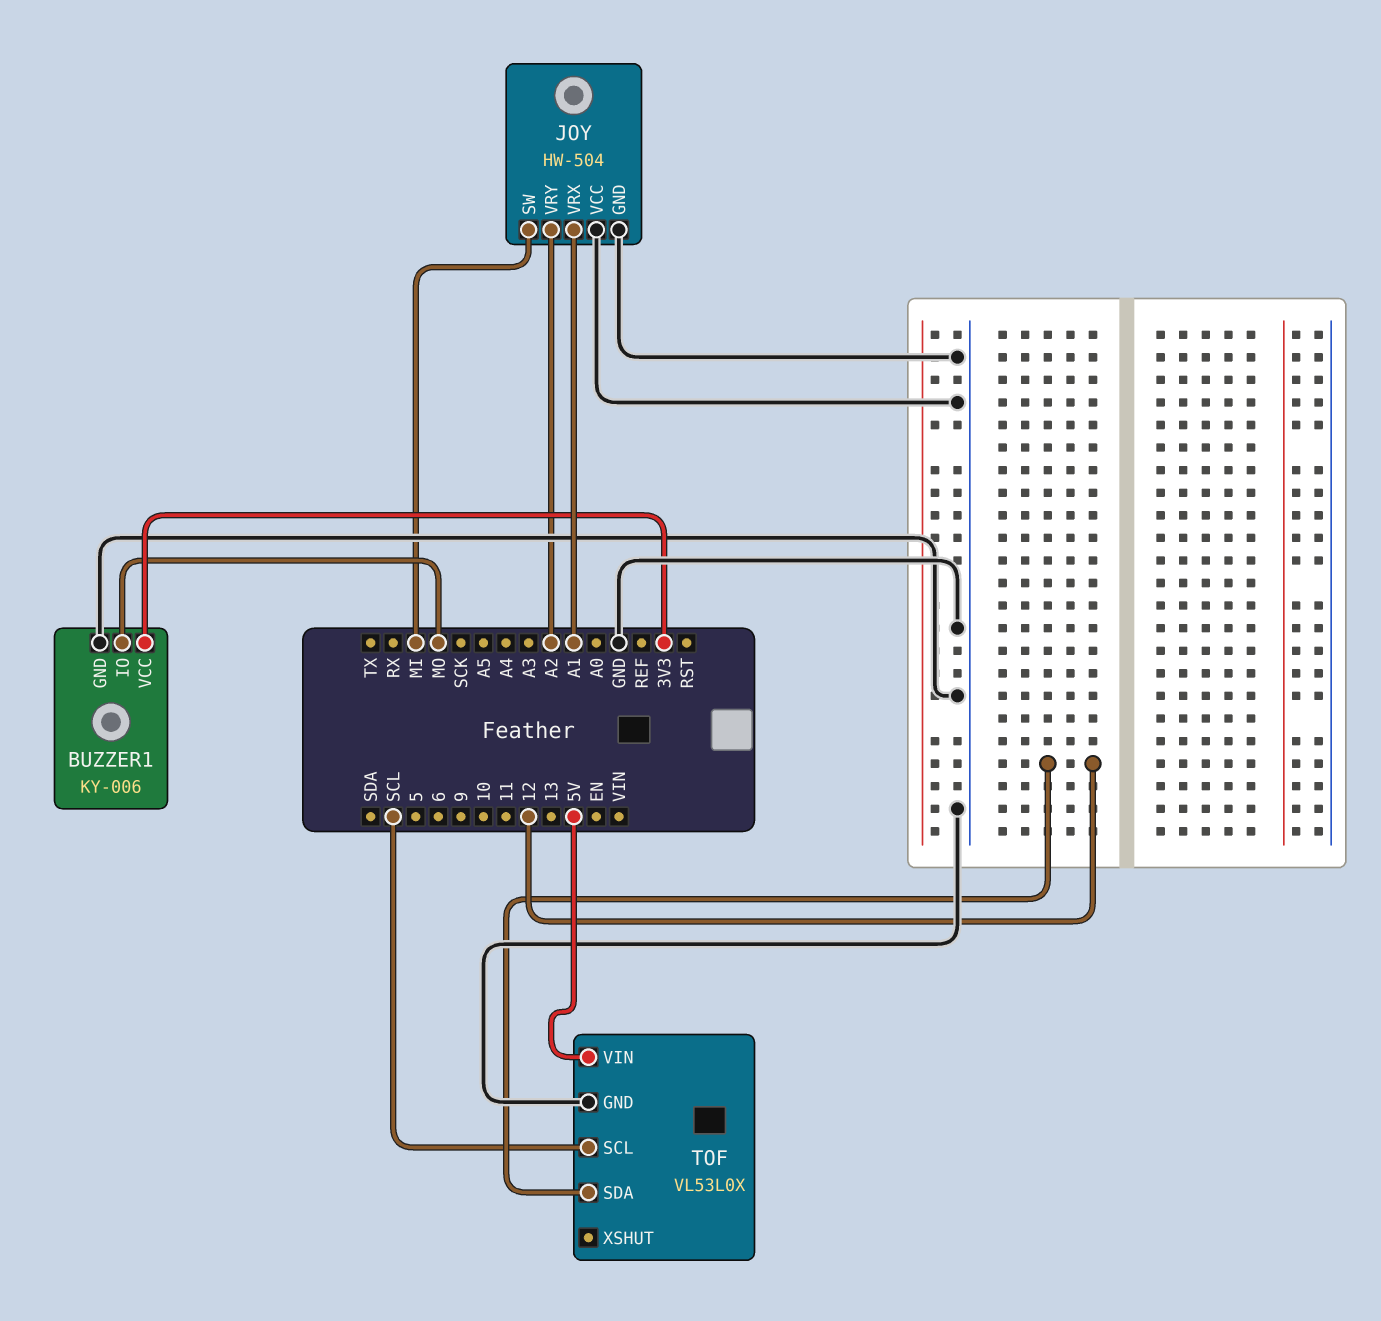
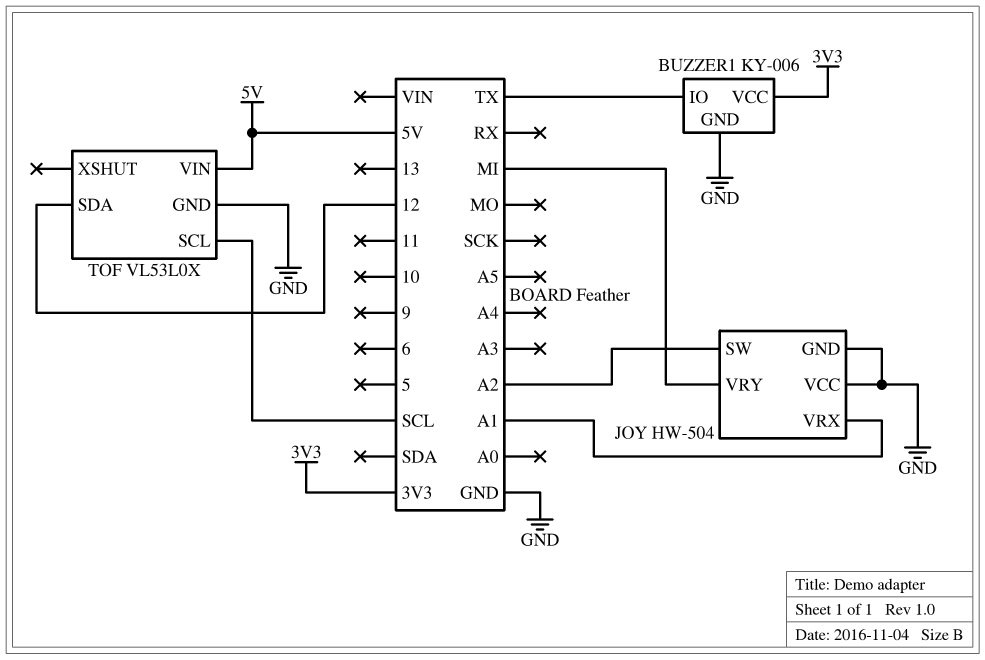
BUZZER1 pin IO: MO -> TX
JOY pin SW: MI -> A2
JOY pin VRY: A2 -> MI

